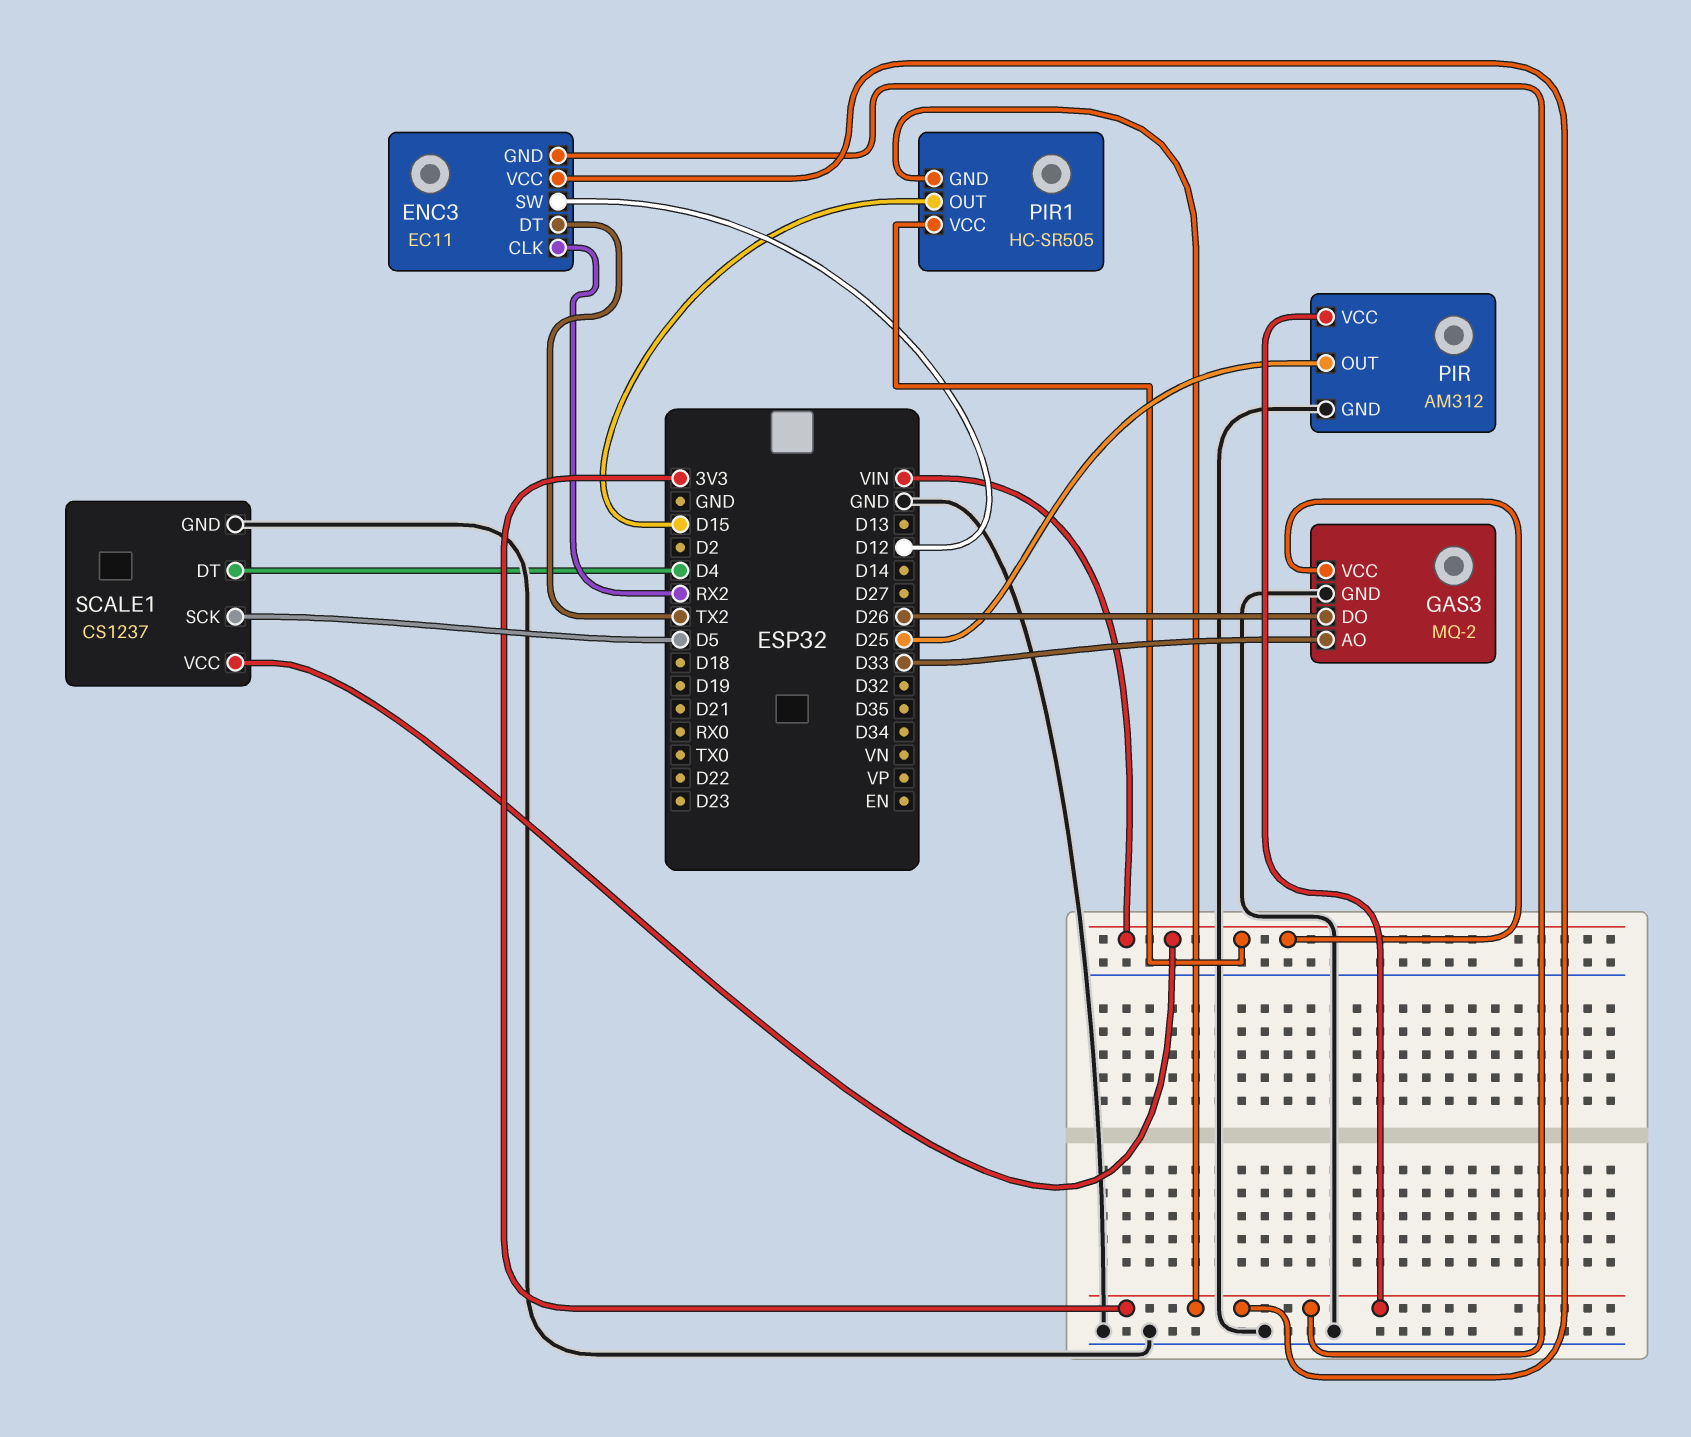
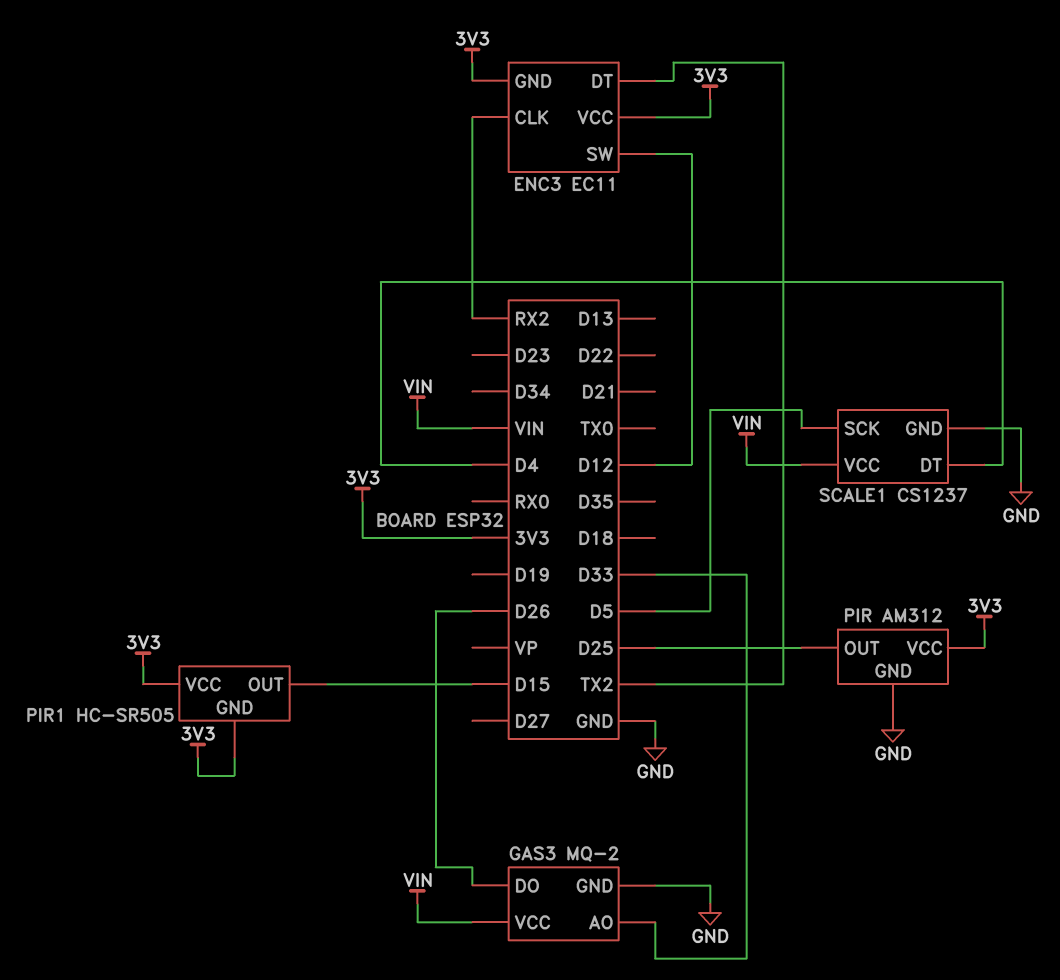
PIR1 pin VCC: VIN -> 3V3

